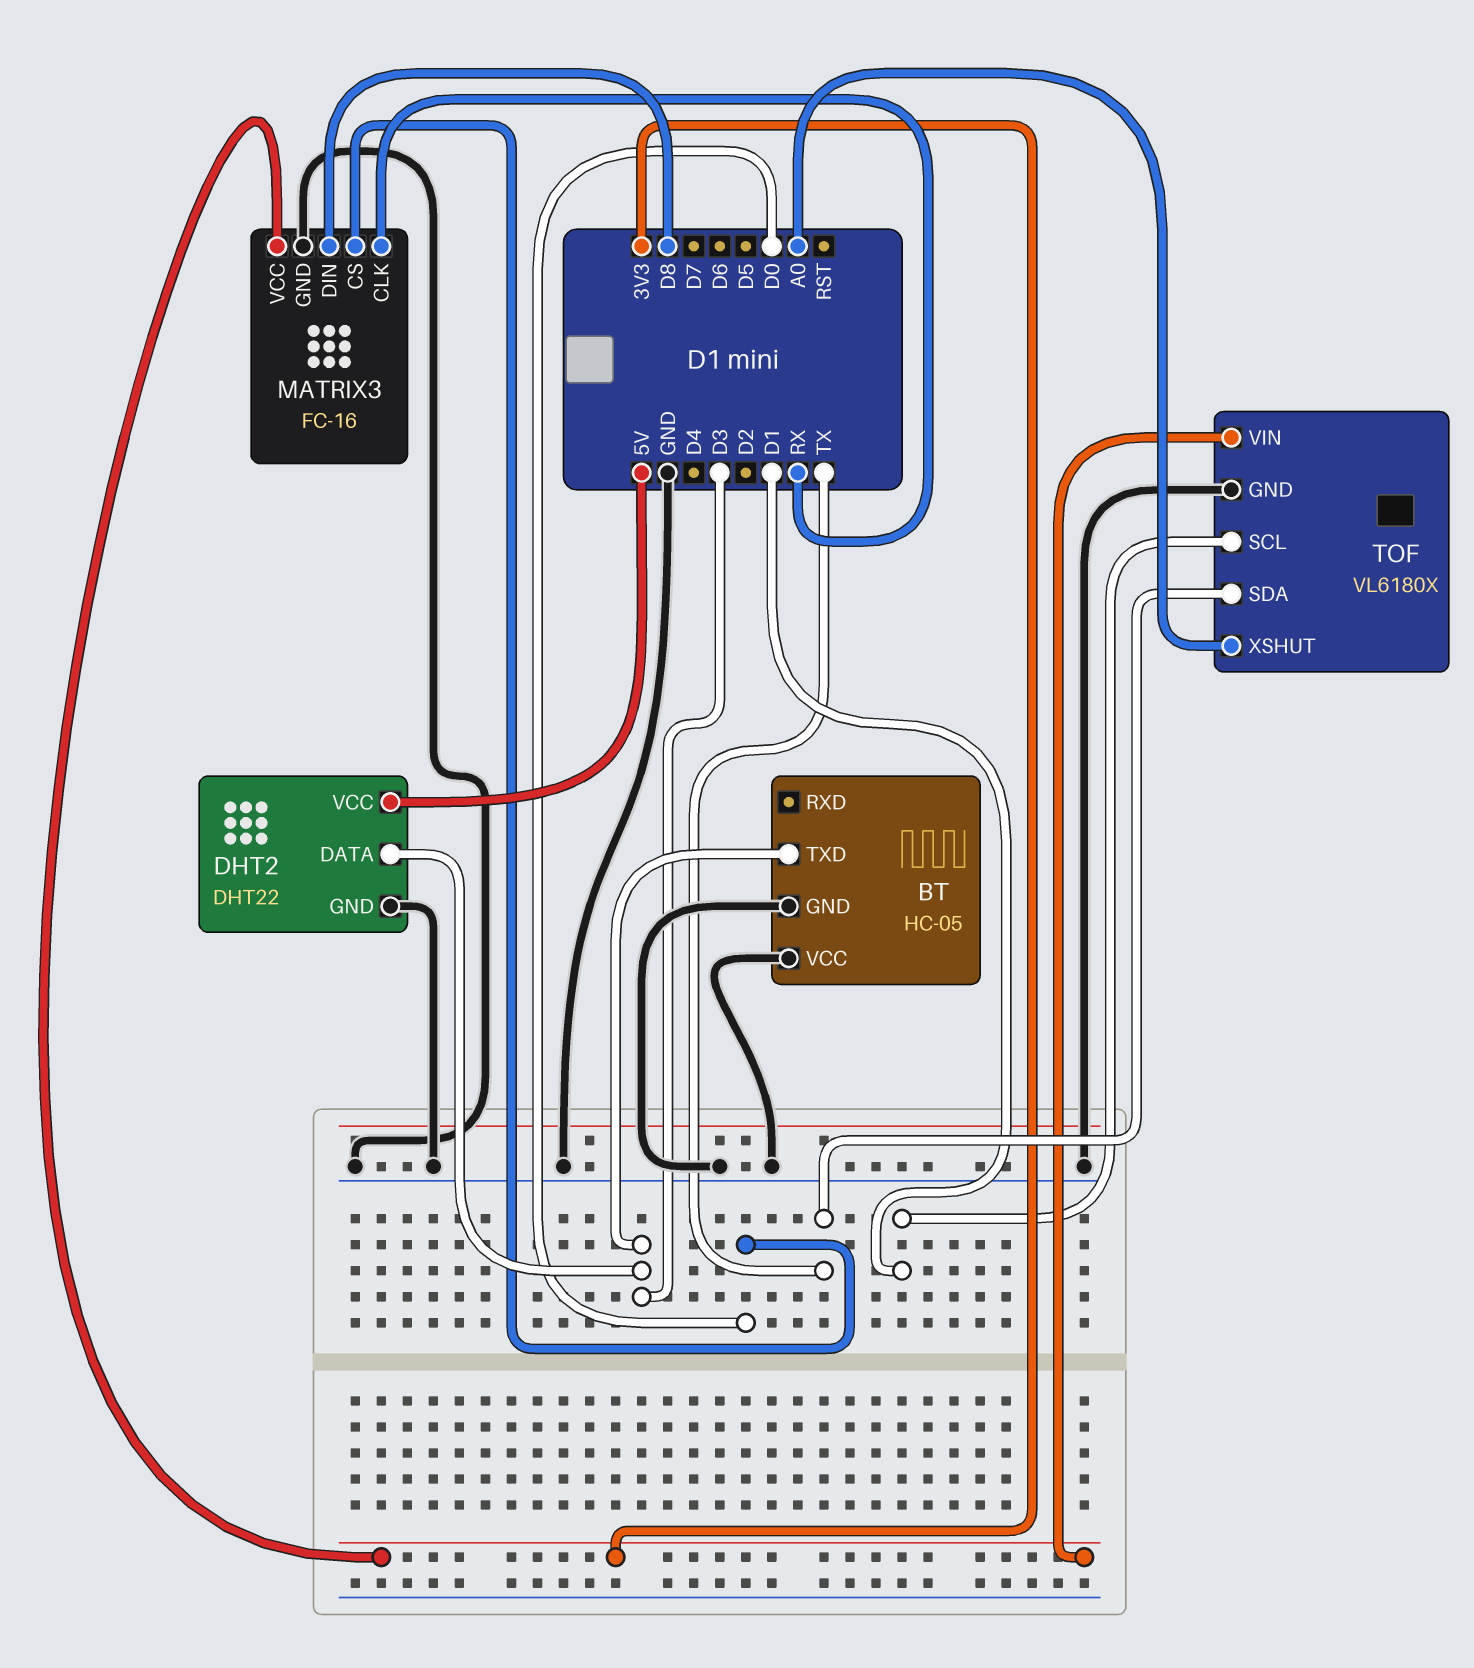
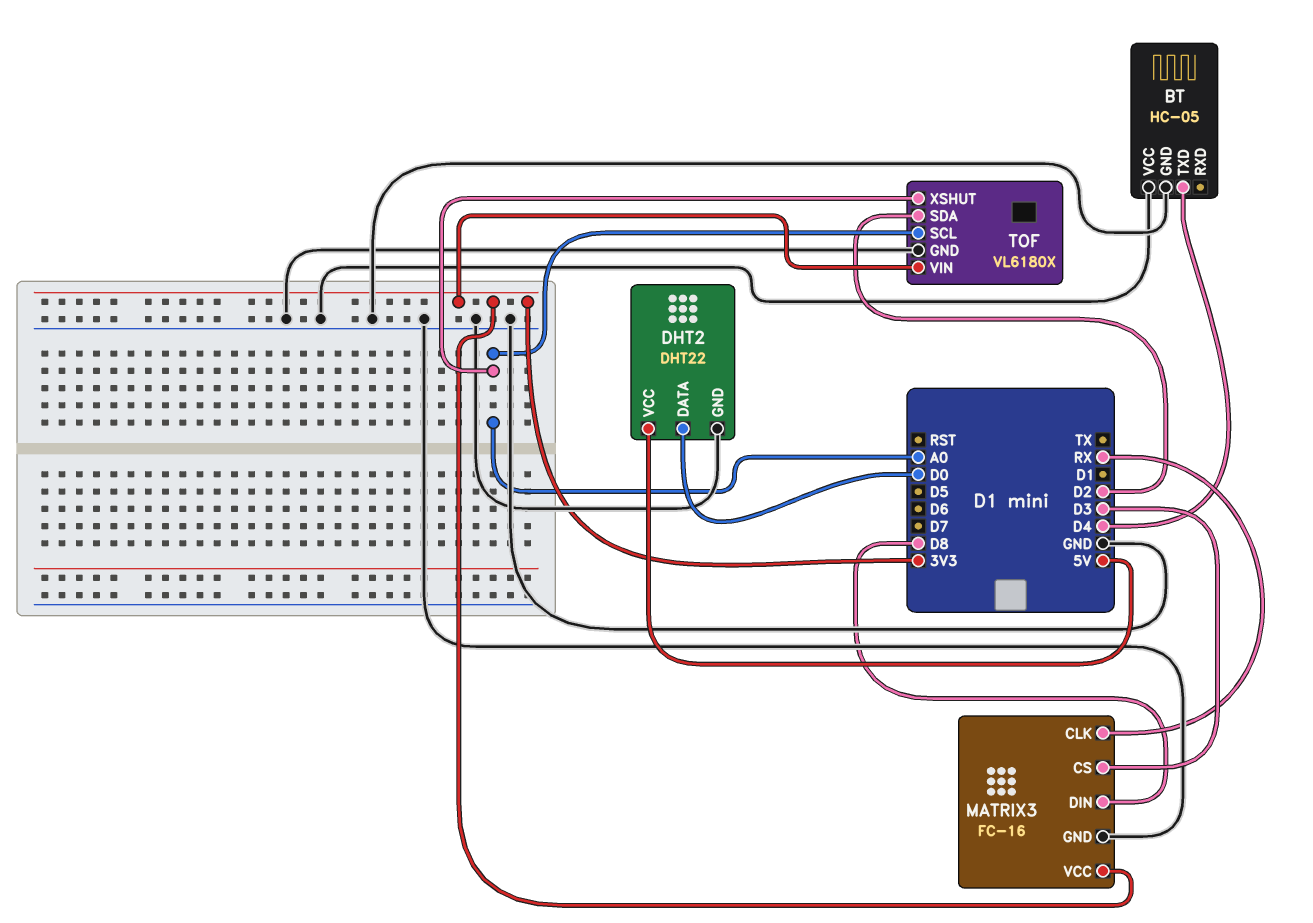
BT pin TXD: D3 -> D4
DHT2 pin DATA: D3 -> D0
MATRIX3 pin CS: D0 -> D3
TOF pin SCL: D1 -> A0
TOF pin SDA: TX -> D2

